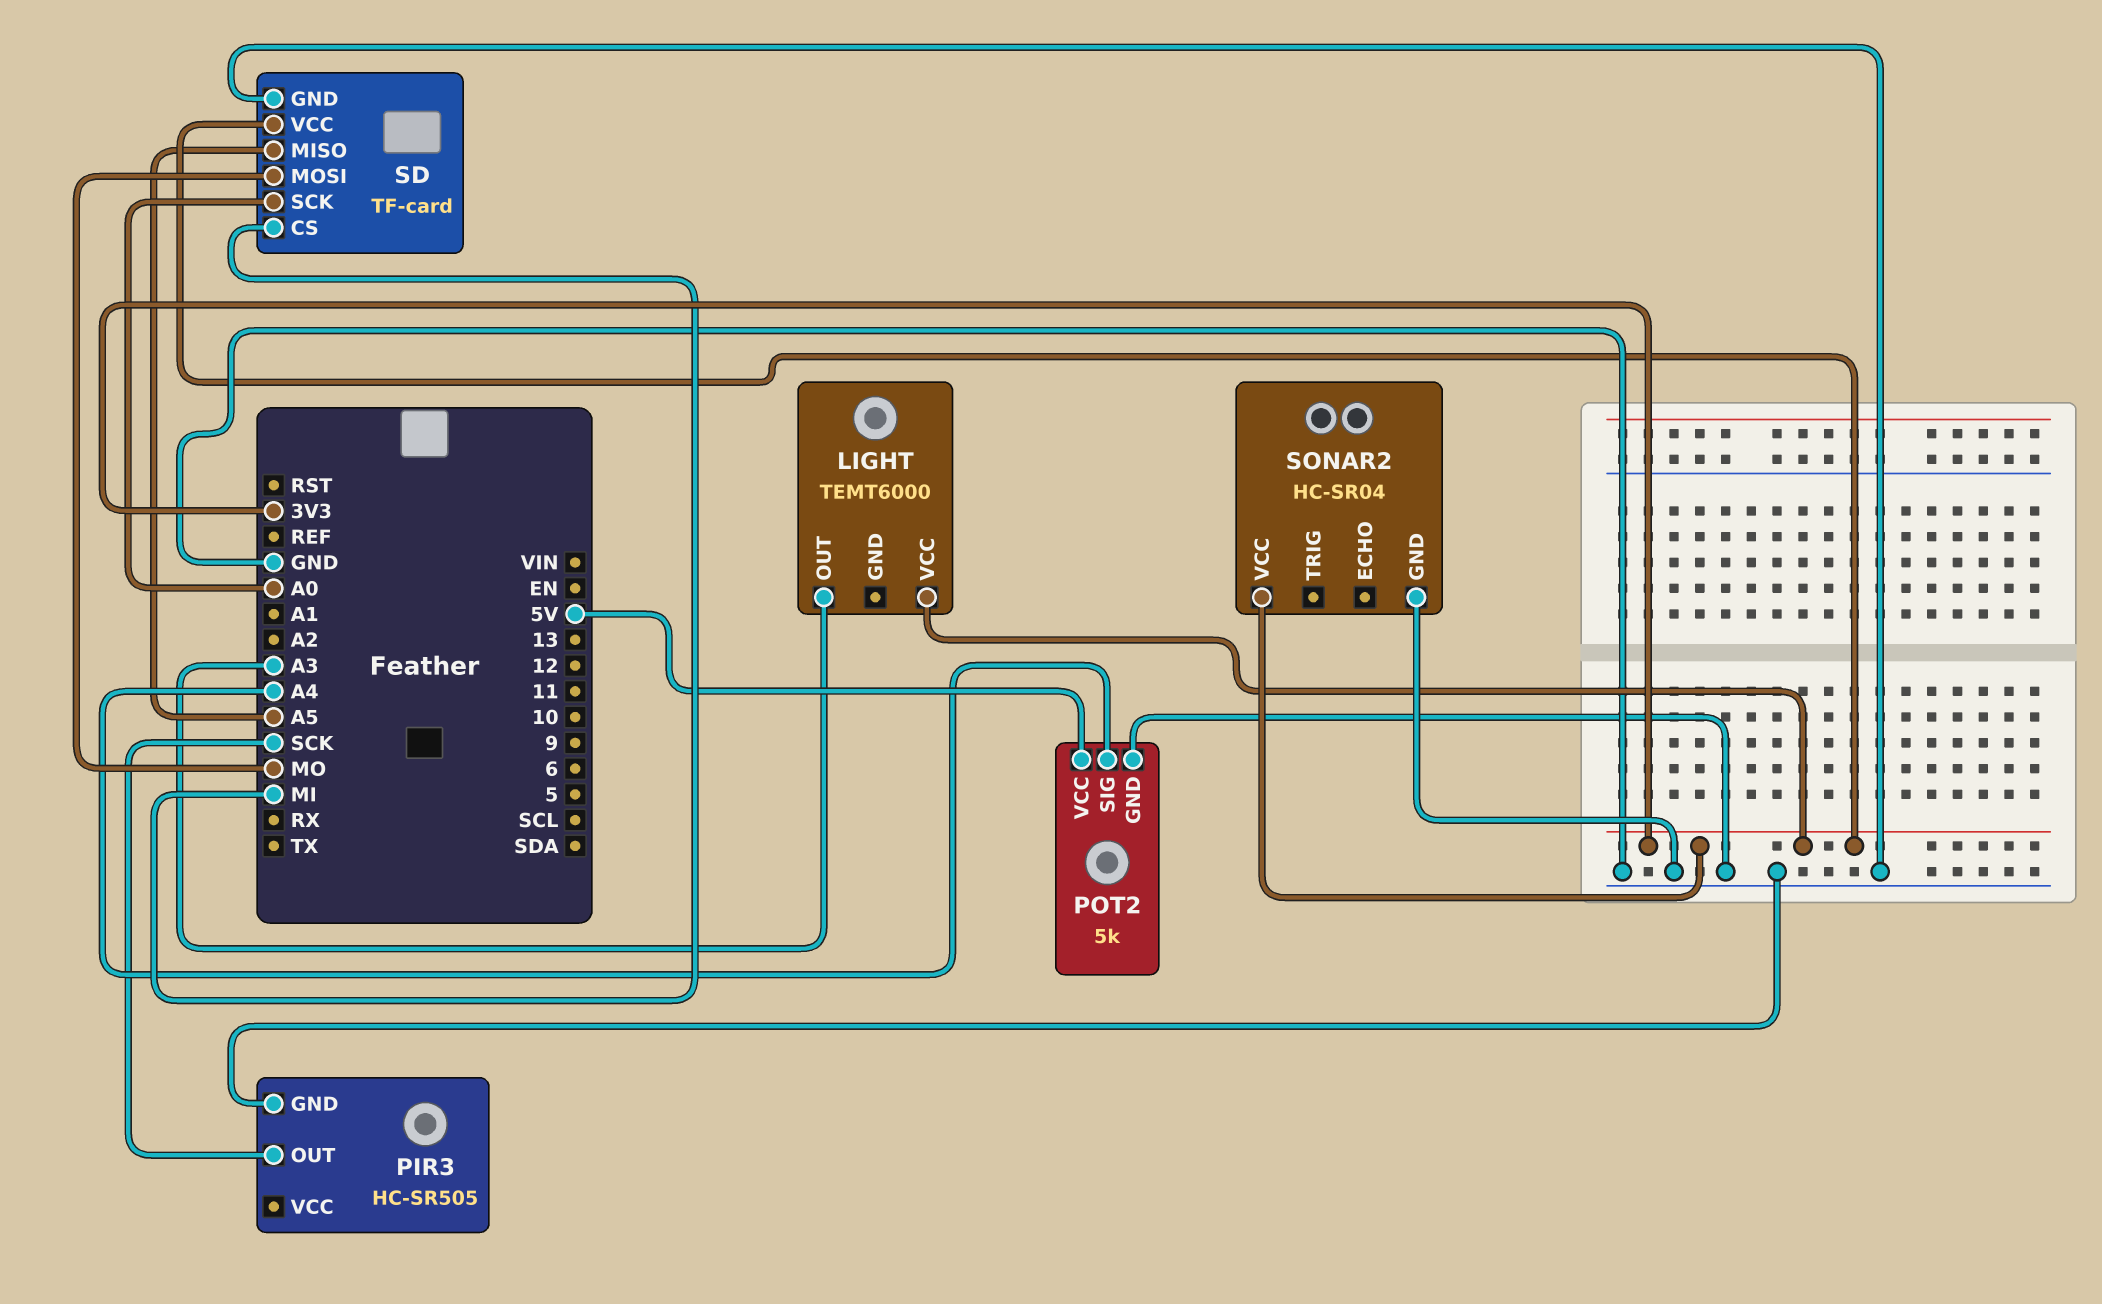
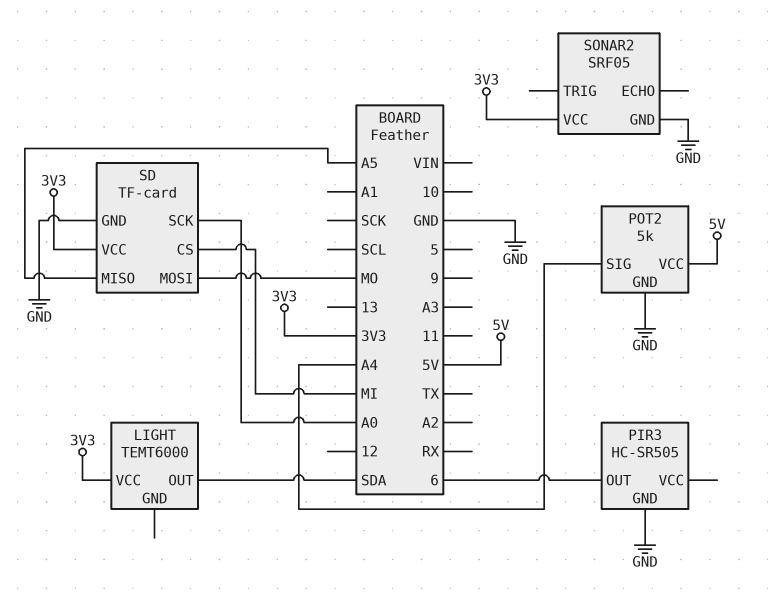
LIGHT pin OUT: A3 -> SDA
PIR3 pin OUT: SCK -> 6
SONAR2: HC-SR04 -> SRF05

